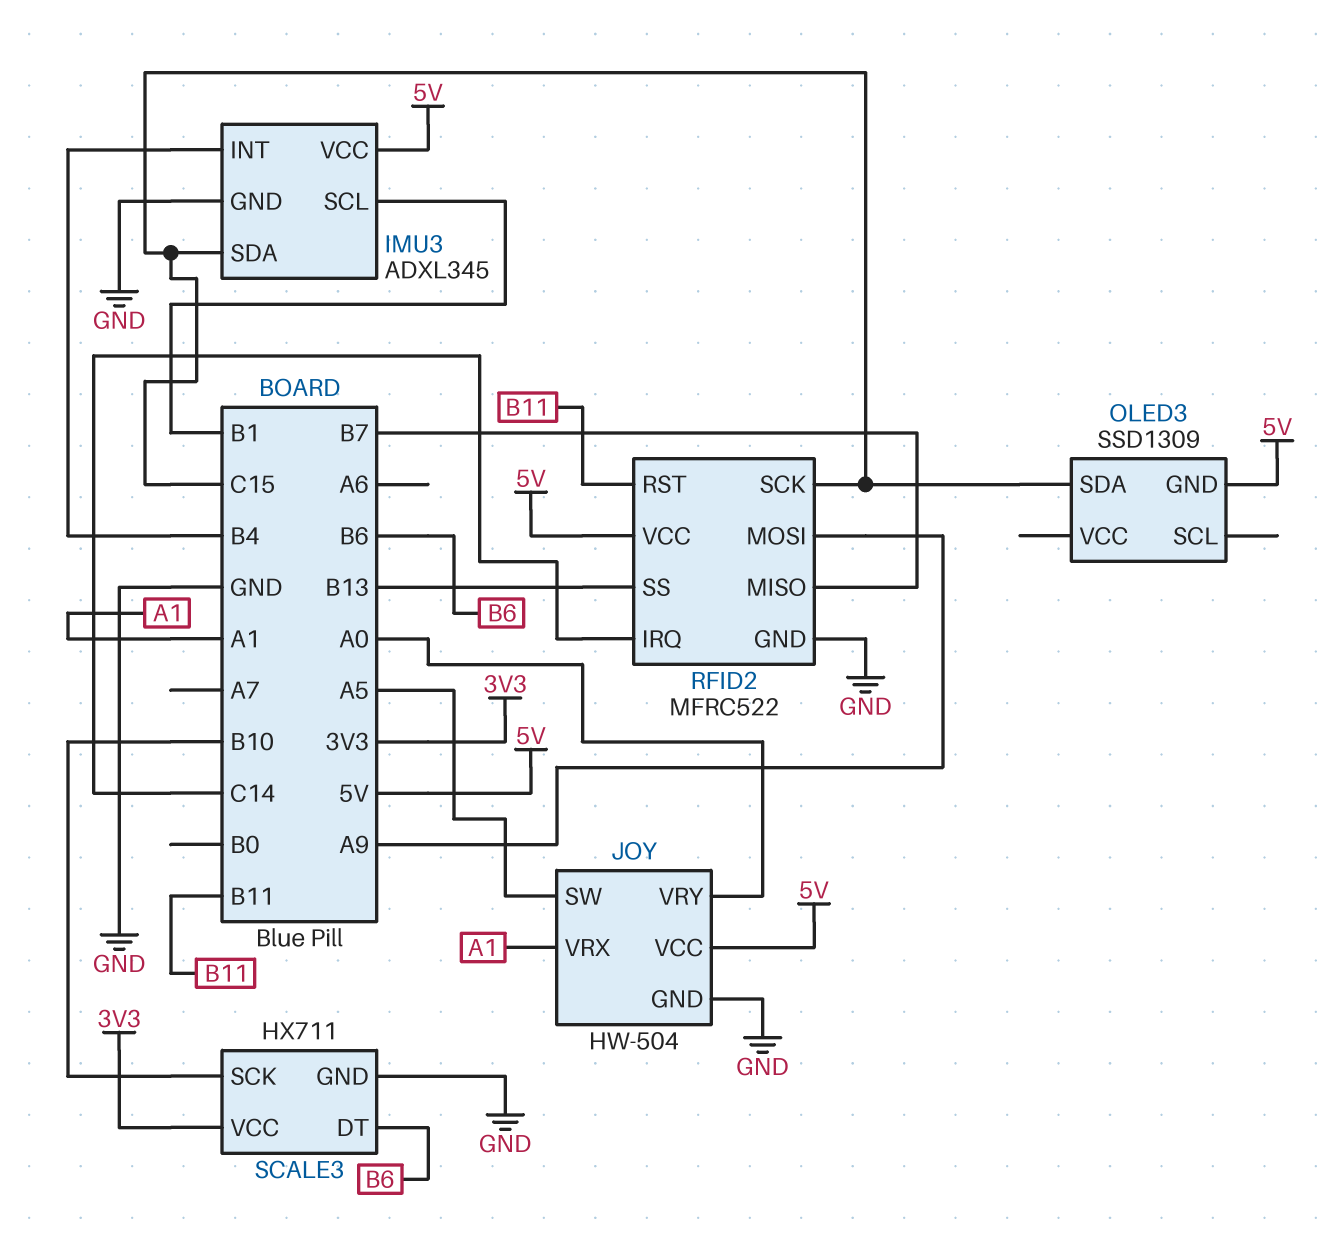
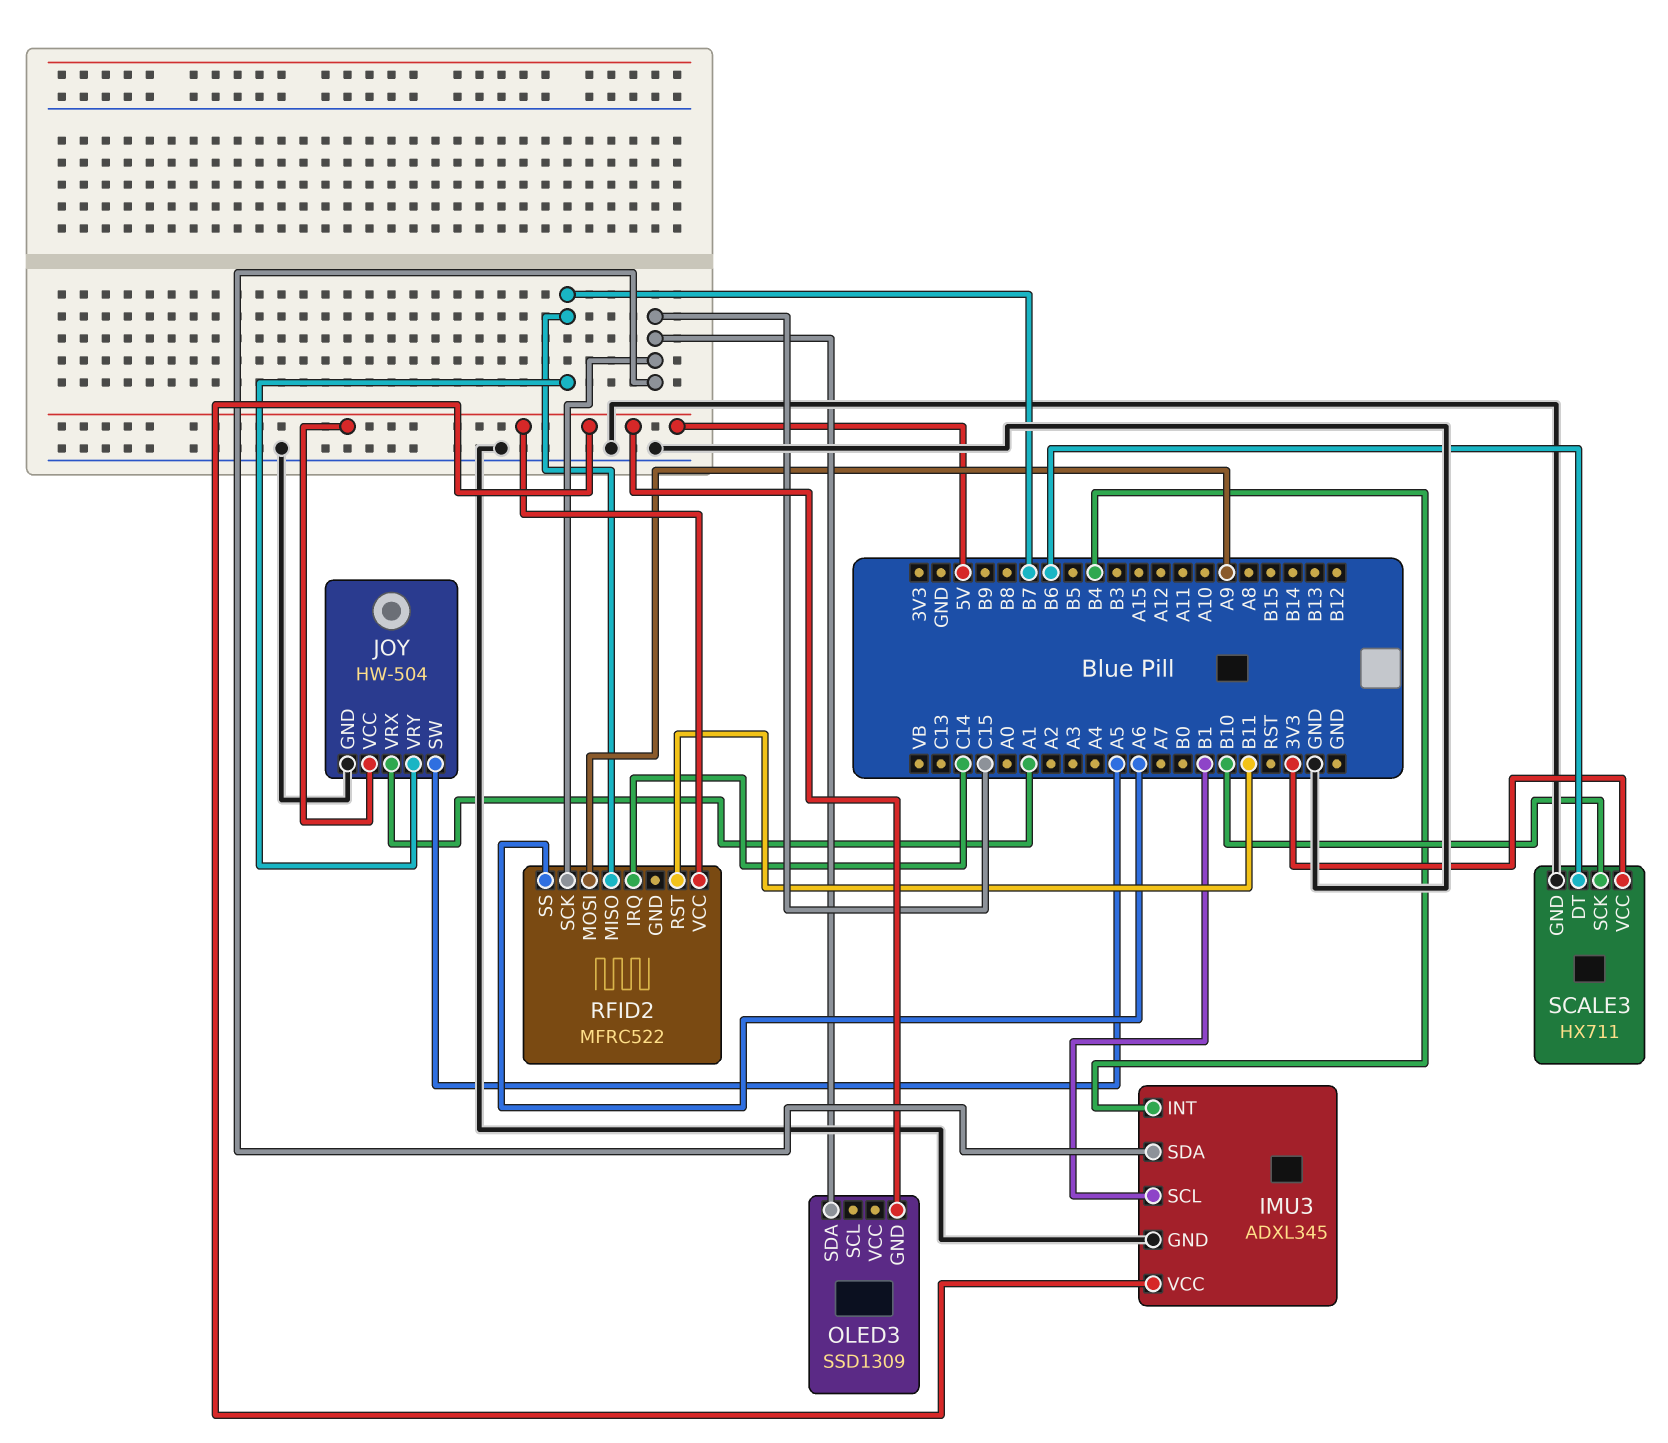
JOY pin VRY: A0 -> B7
RFID2 pin GND: GND -> none
RFID2 pin SS: B13 -> A6

